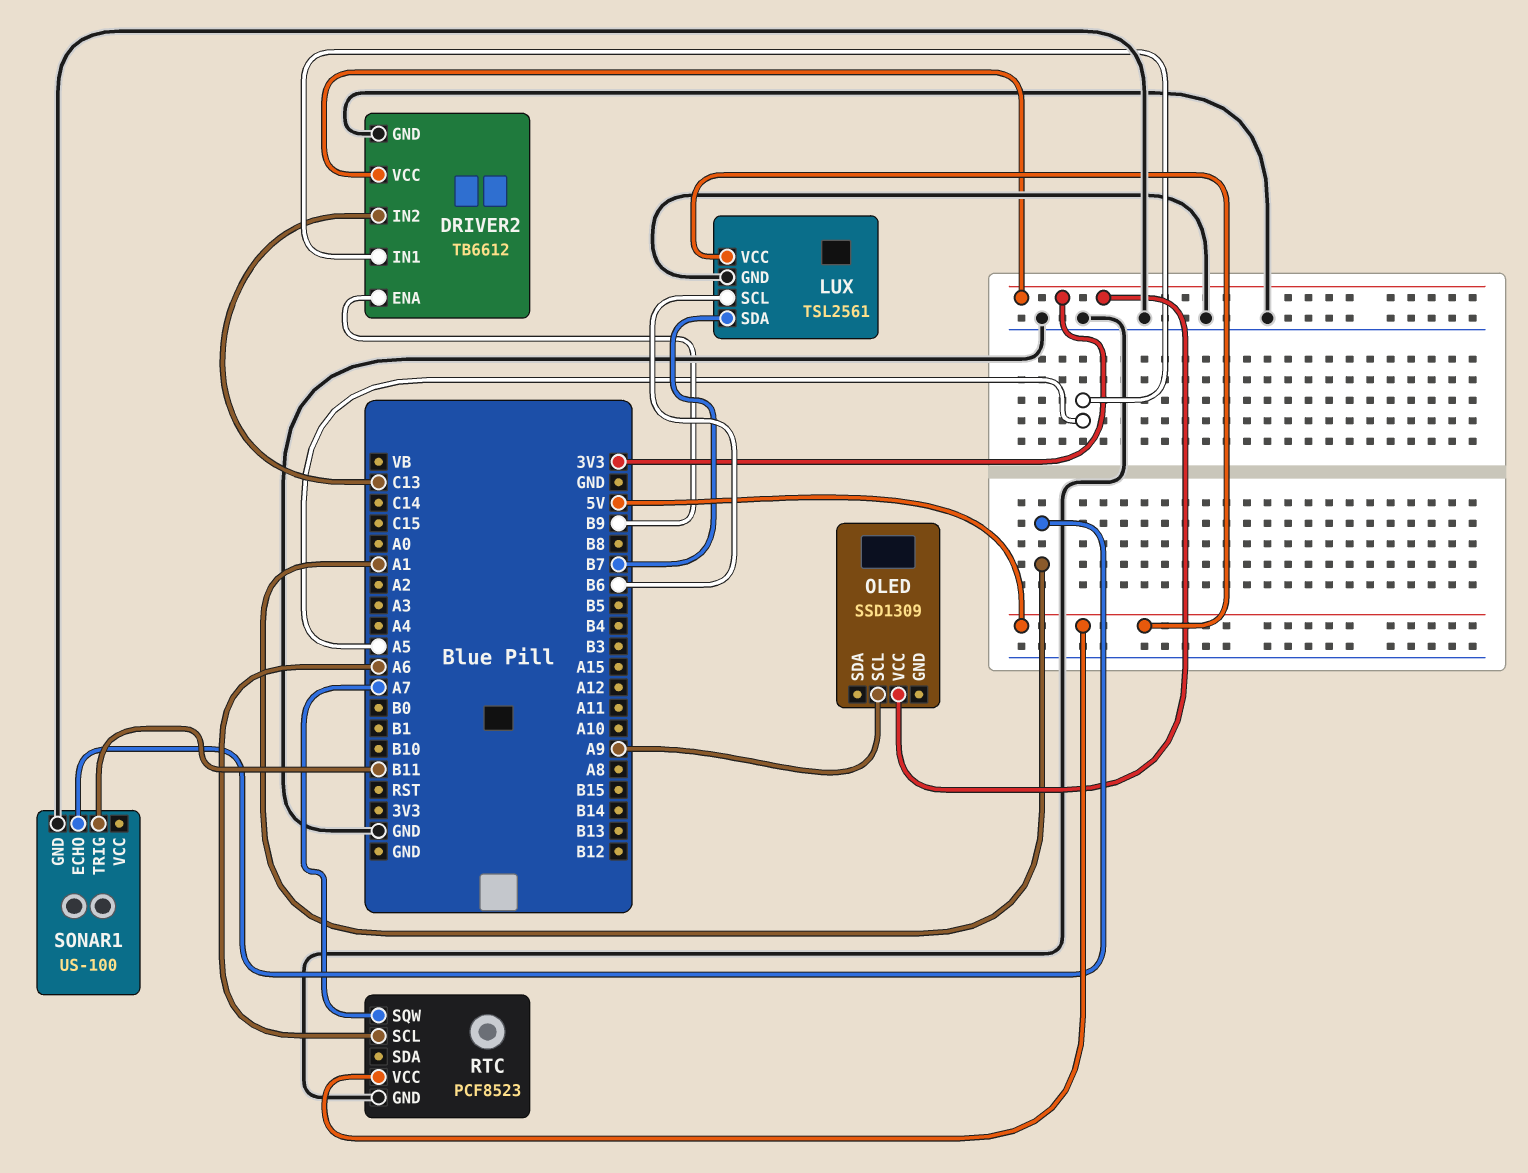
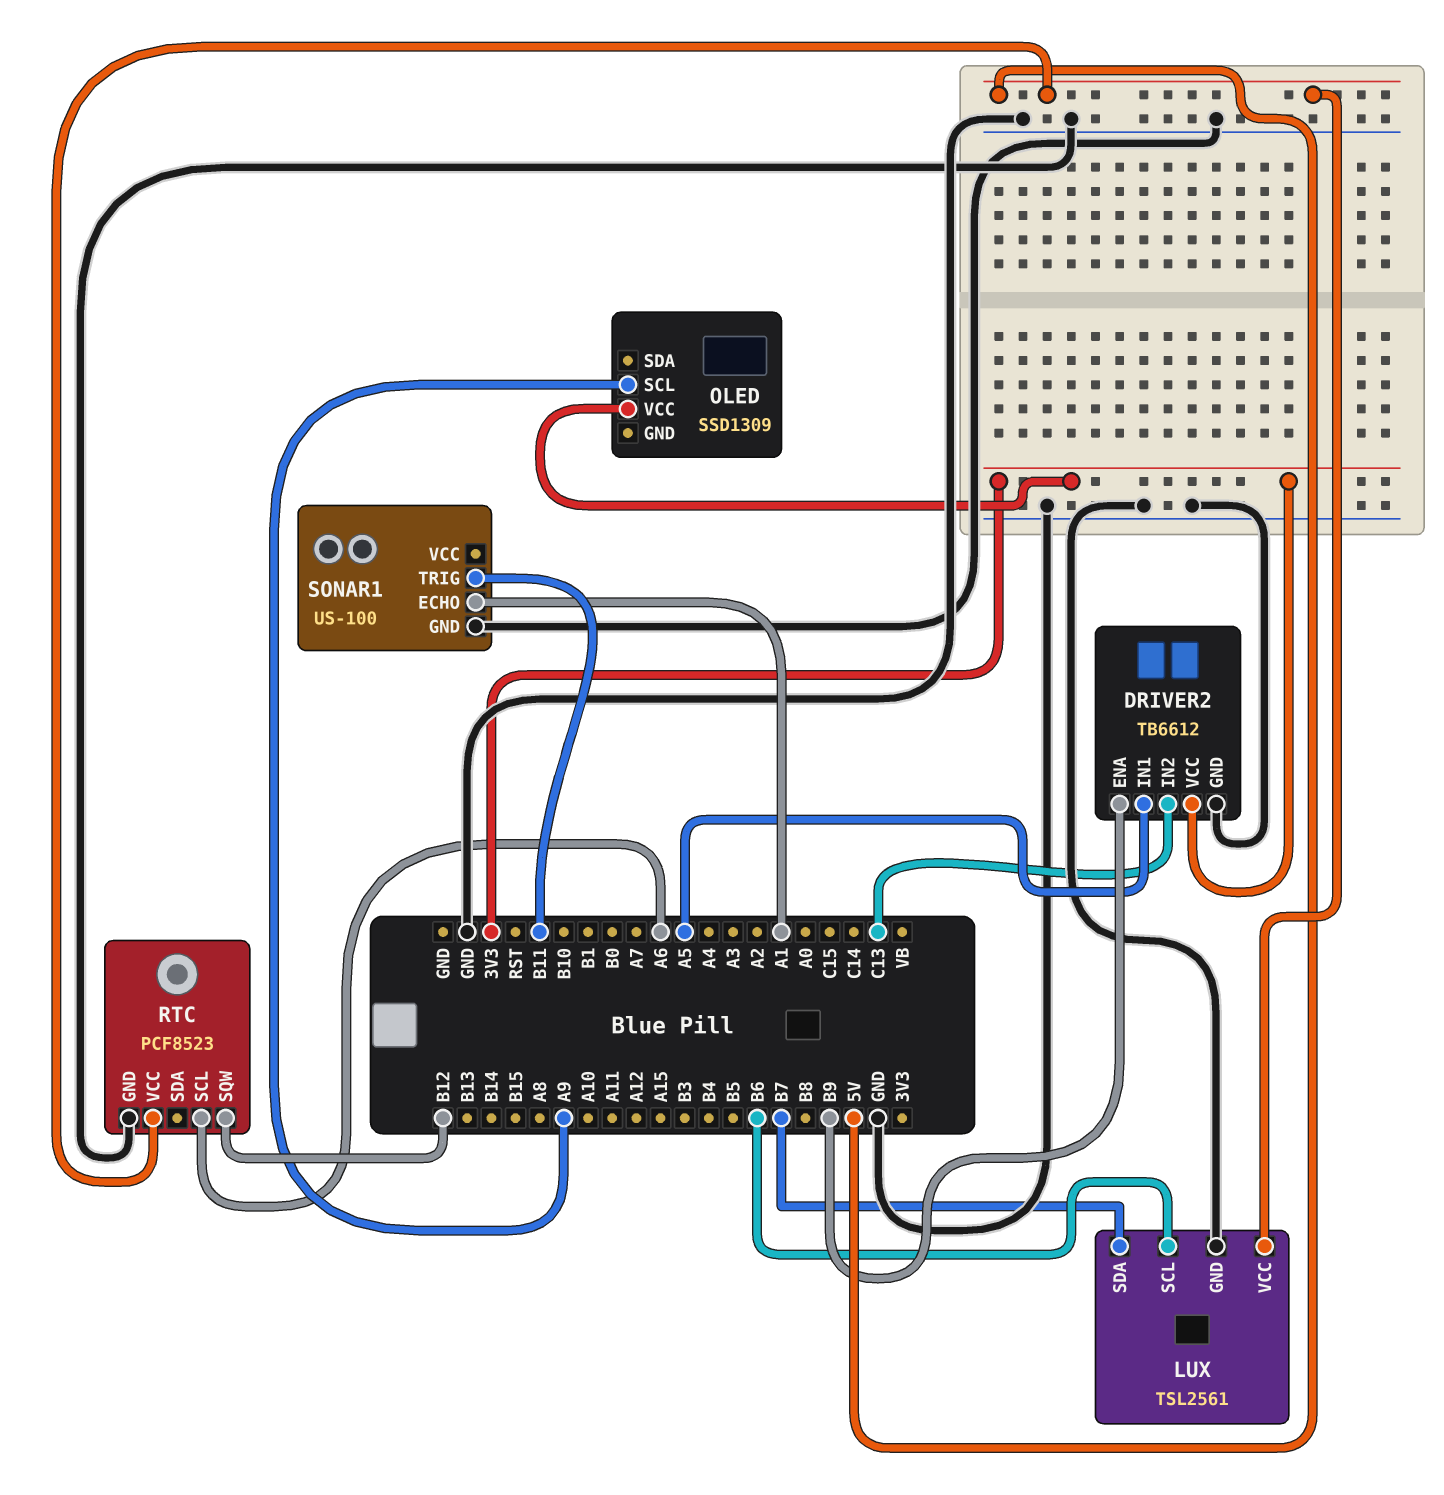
RTC pin SQW: A7 -> B12

